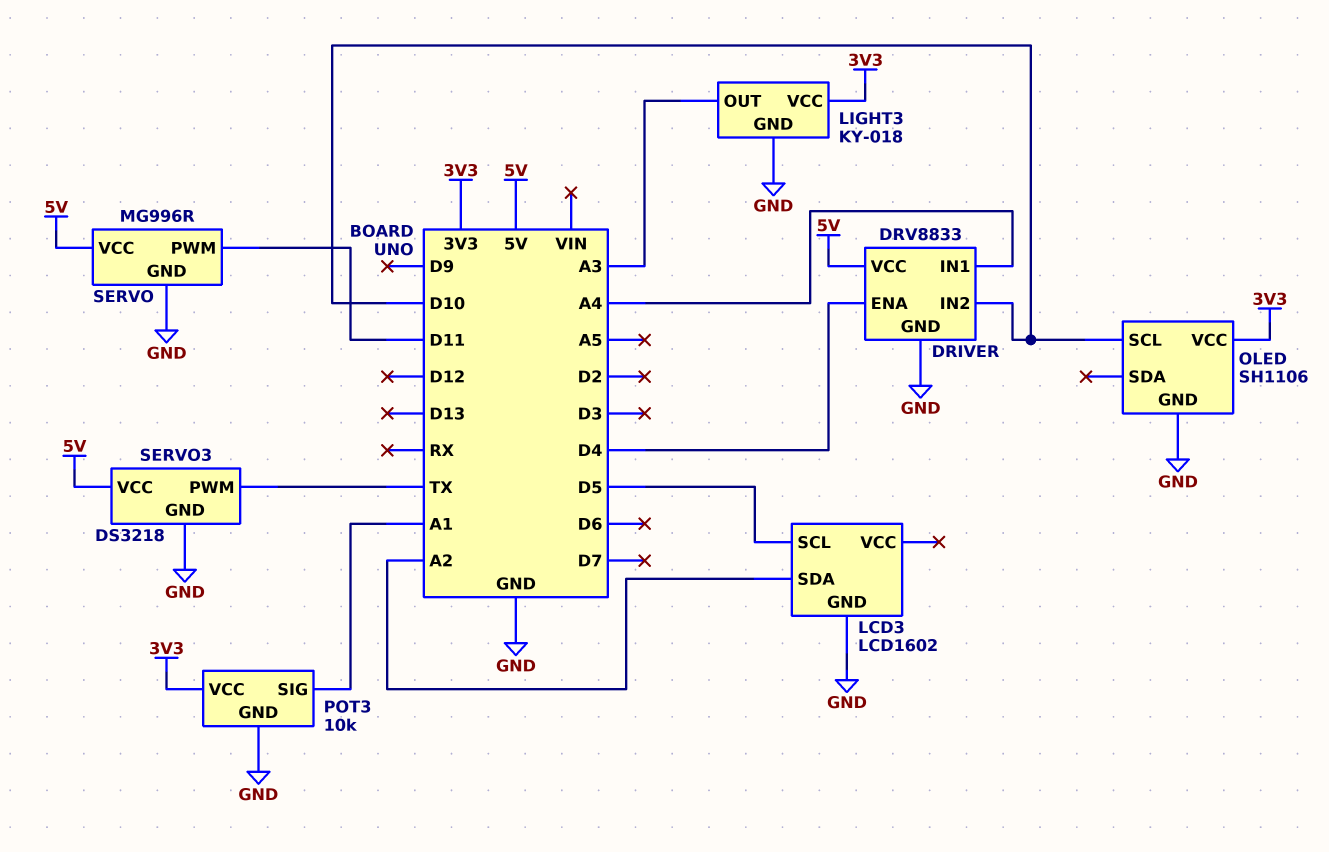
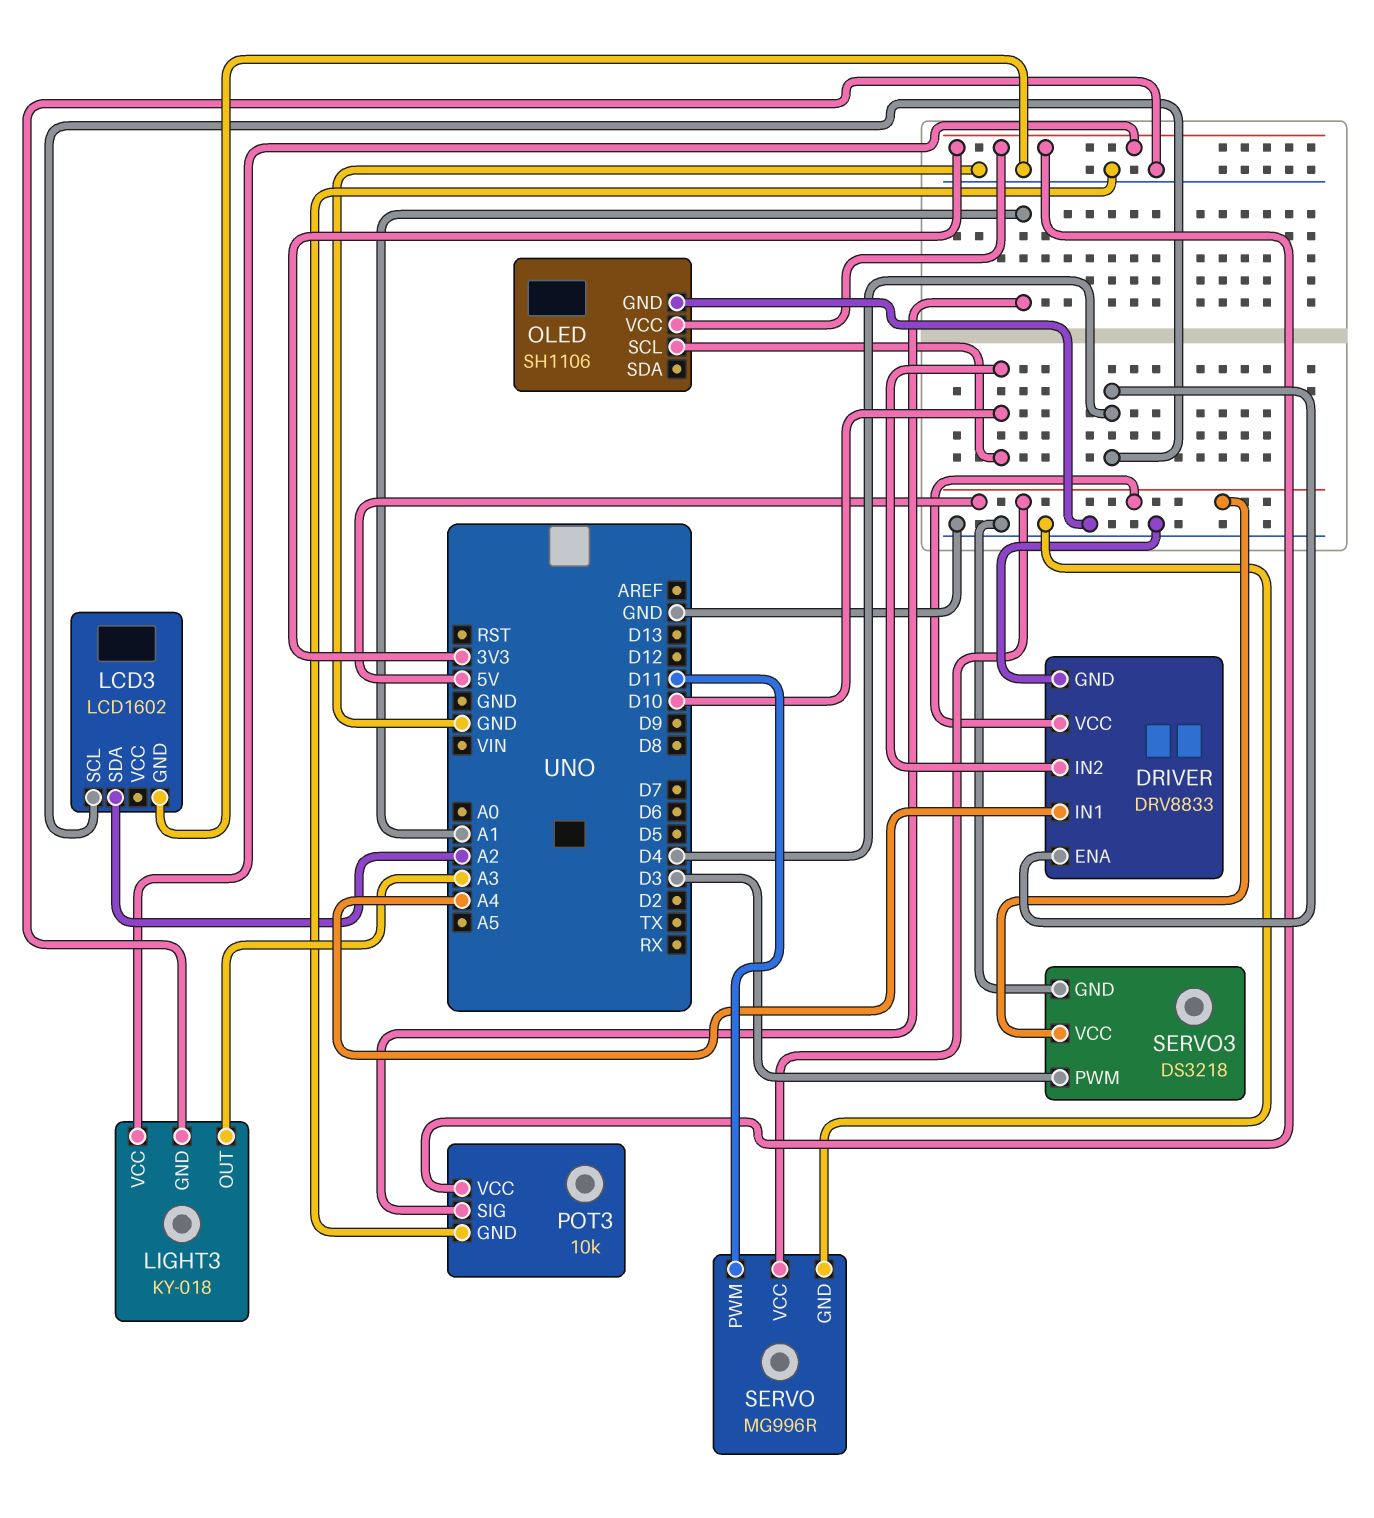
LCD3 pin SCL: D5 -> D4
SERVO3 pin PWM: TX -> D3

